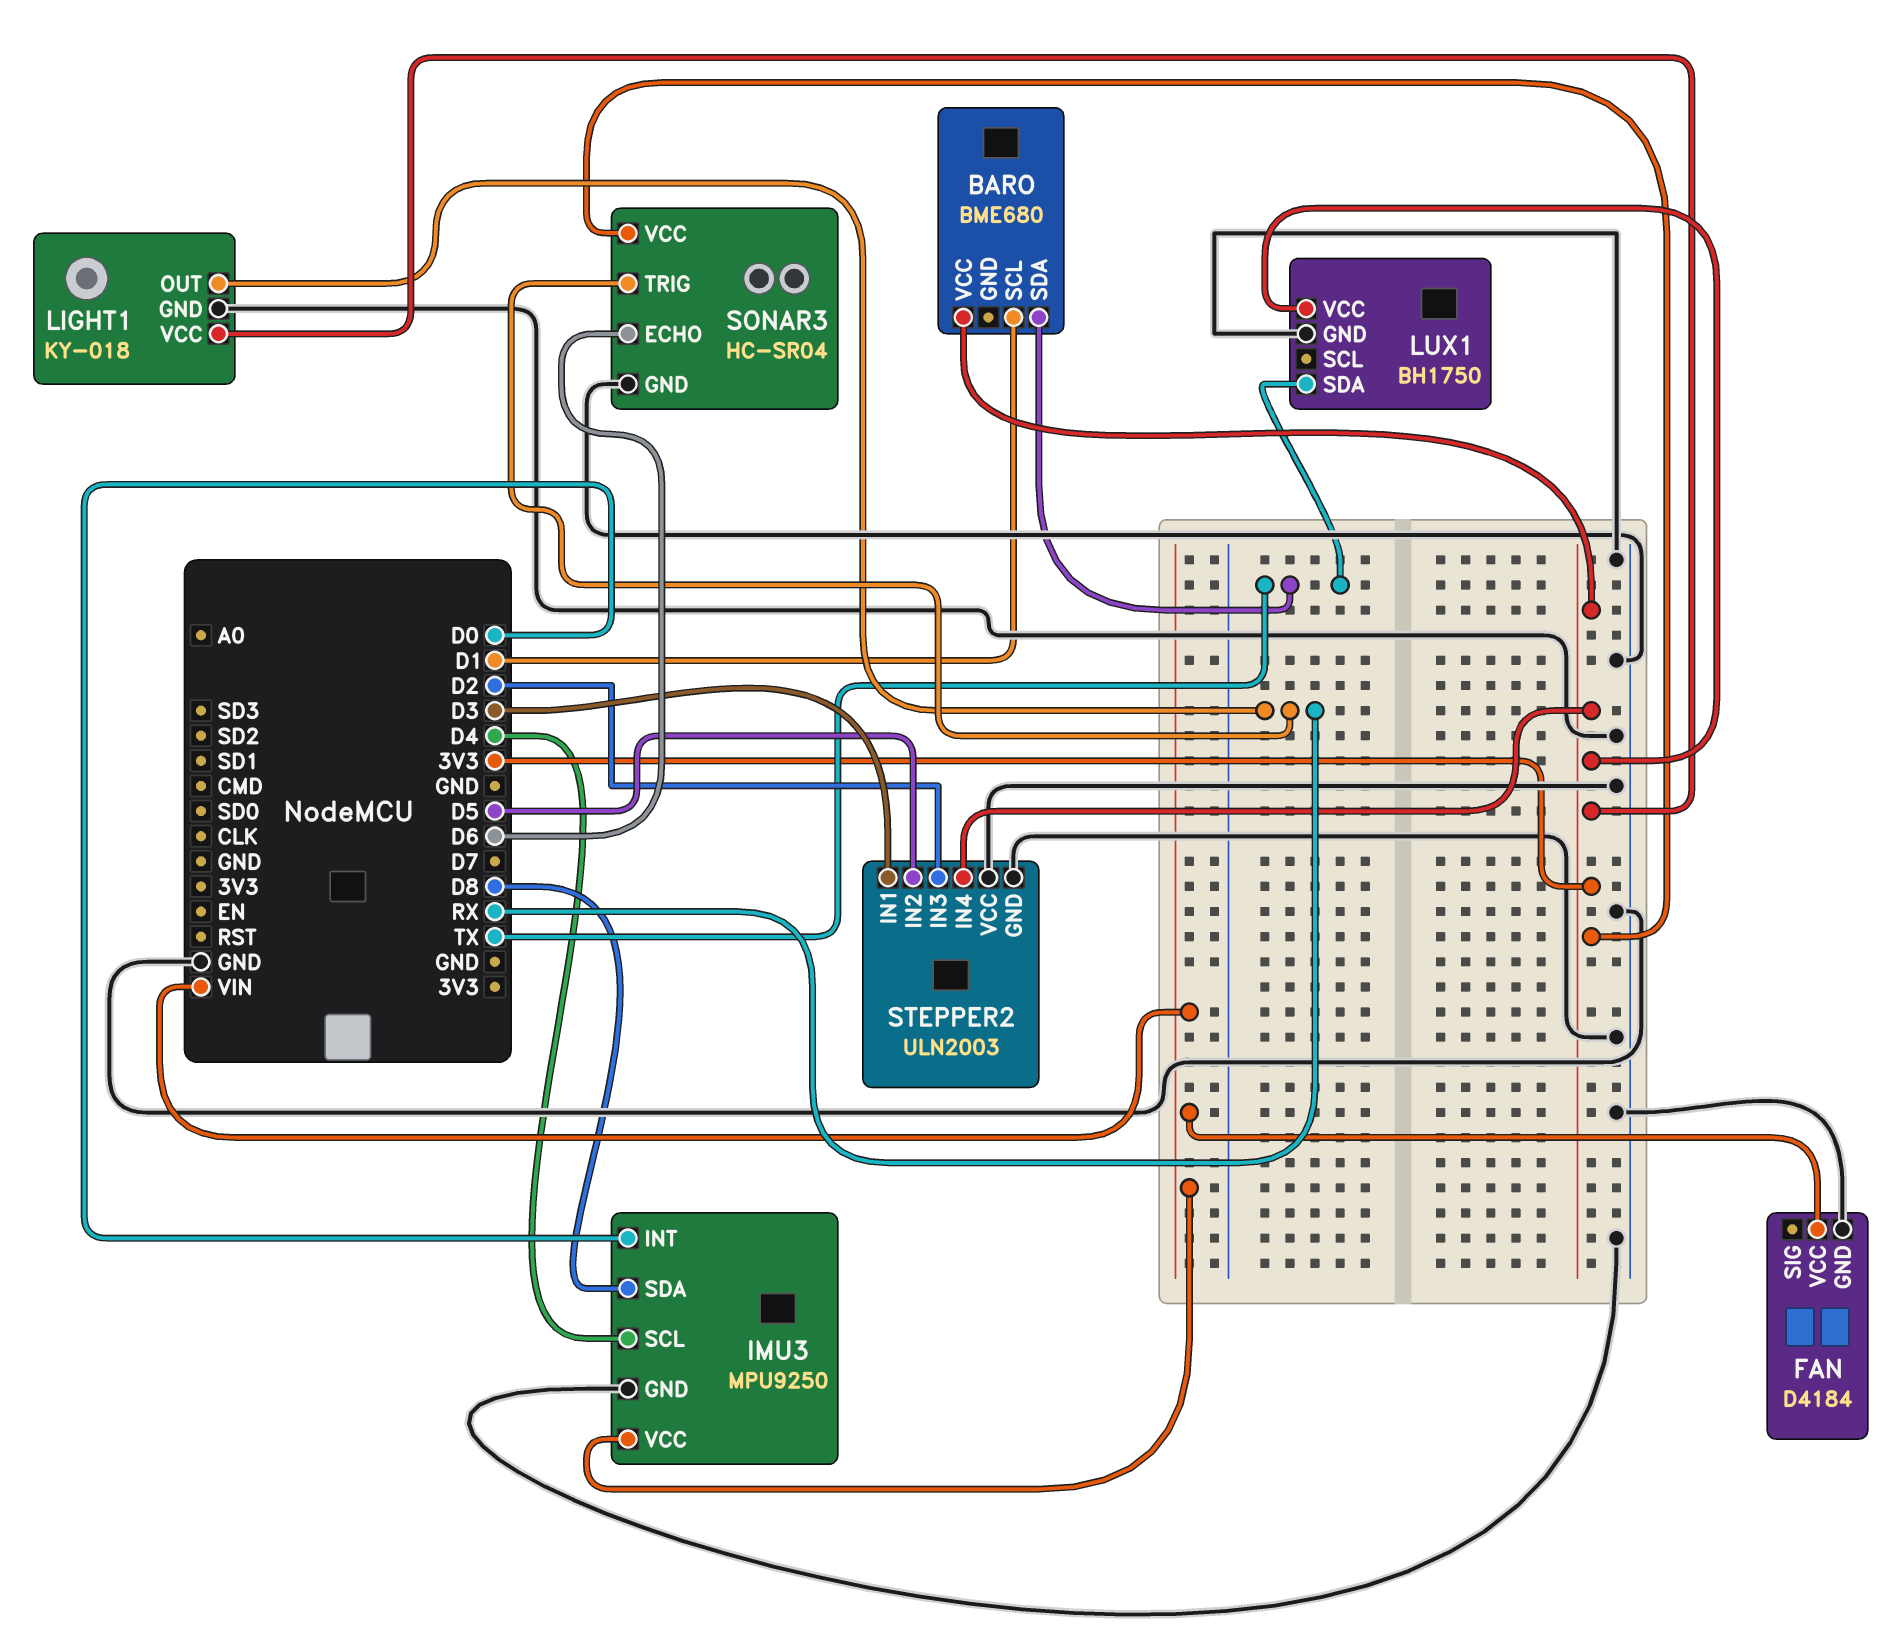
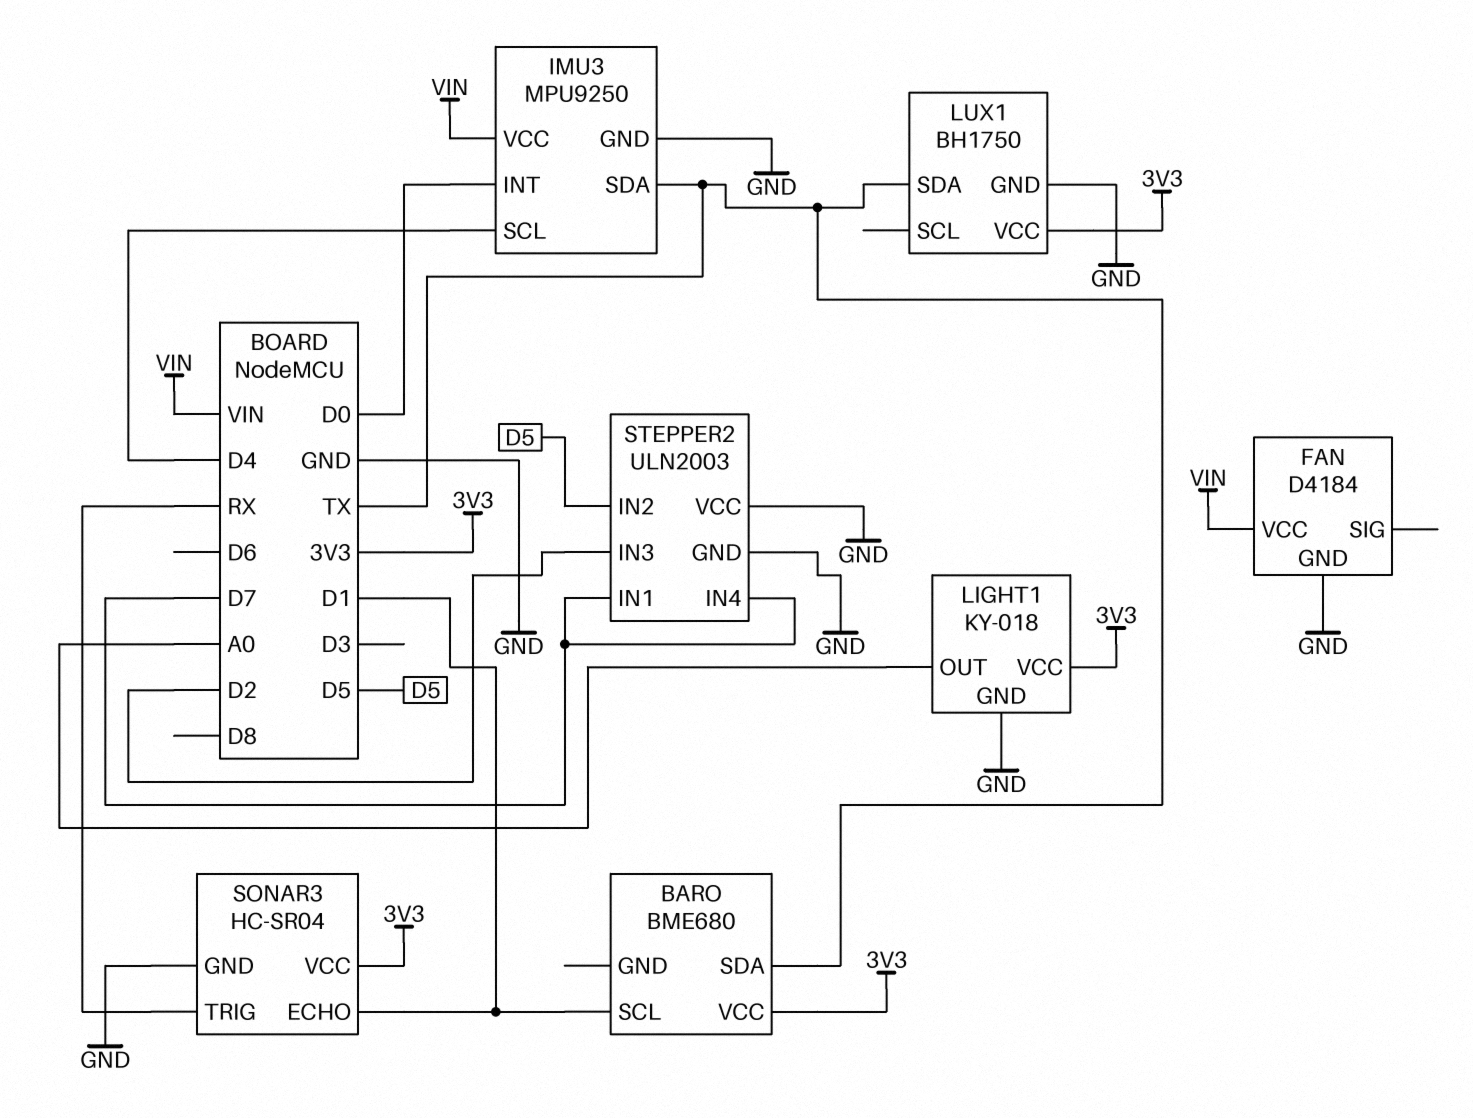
IMU3 pin SDA: D8 -> TX
LIGHT1 pin OUT: RX -> A0
SONAR3 pin ECHO: D6 -> D1
STEPPER2 pin IN1: D3 -> D7
STEPPER2 pin IN4: 3V3 -> D7

